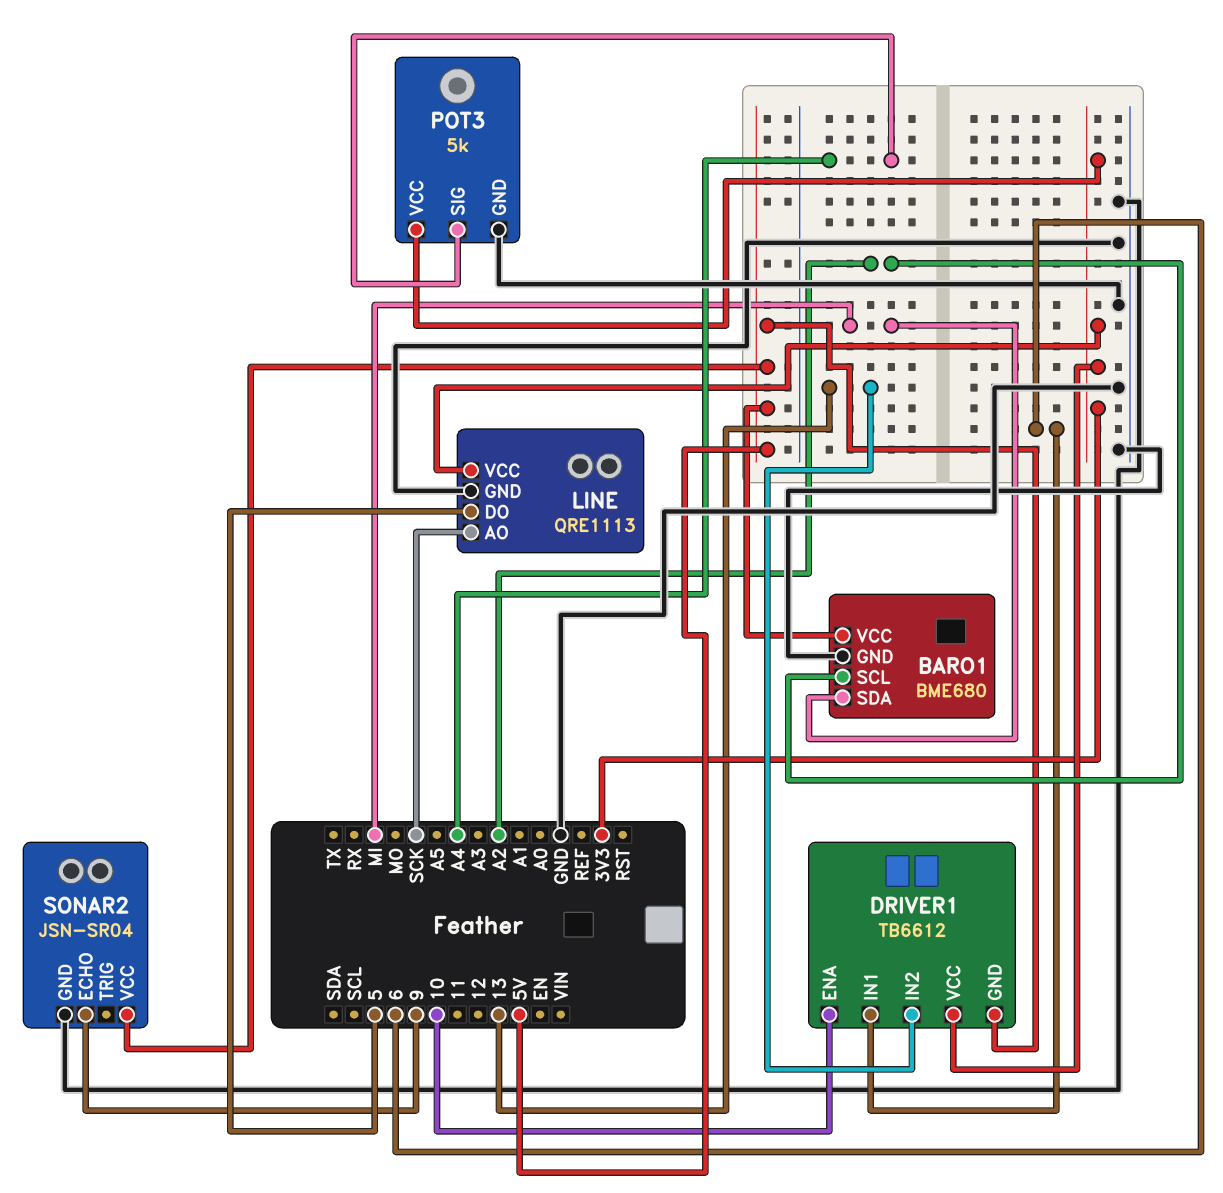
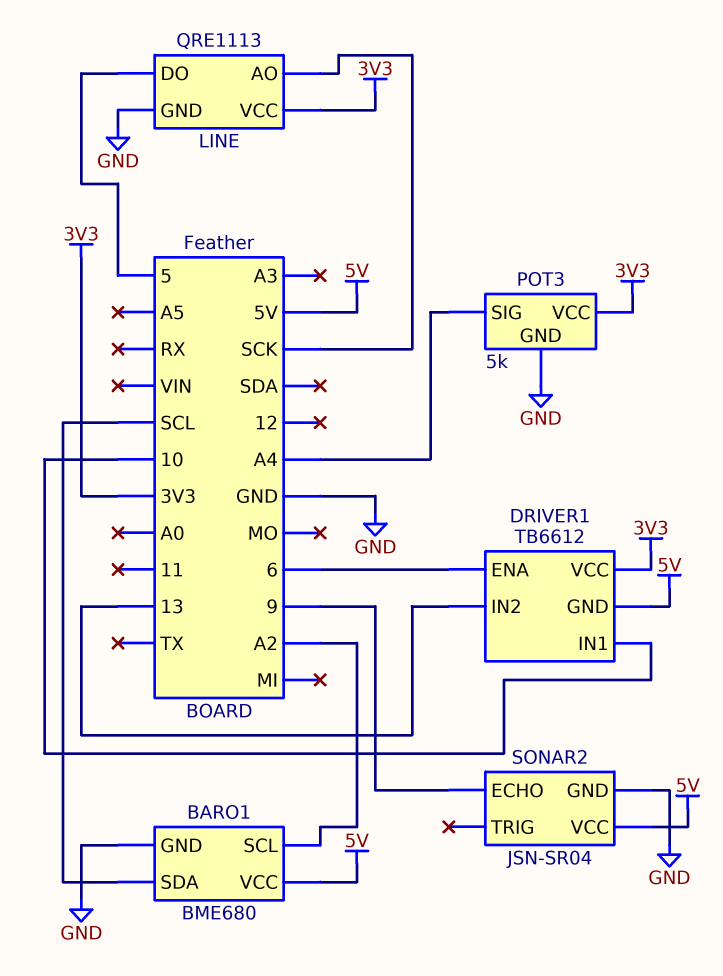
BARO1 pin SDA: MI -> SCL
DRIVER1 pin ENA: 10 -> 6
DRIVER1 pin IN1: 6 -> 10

